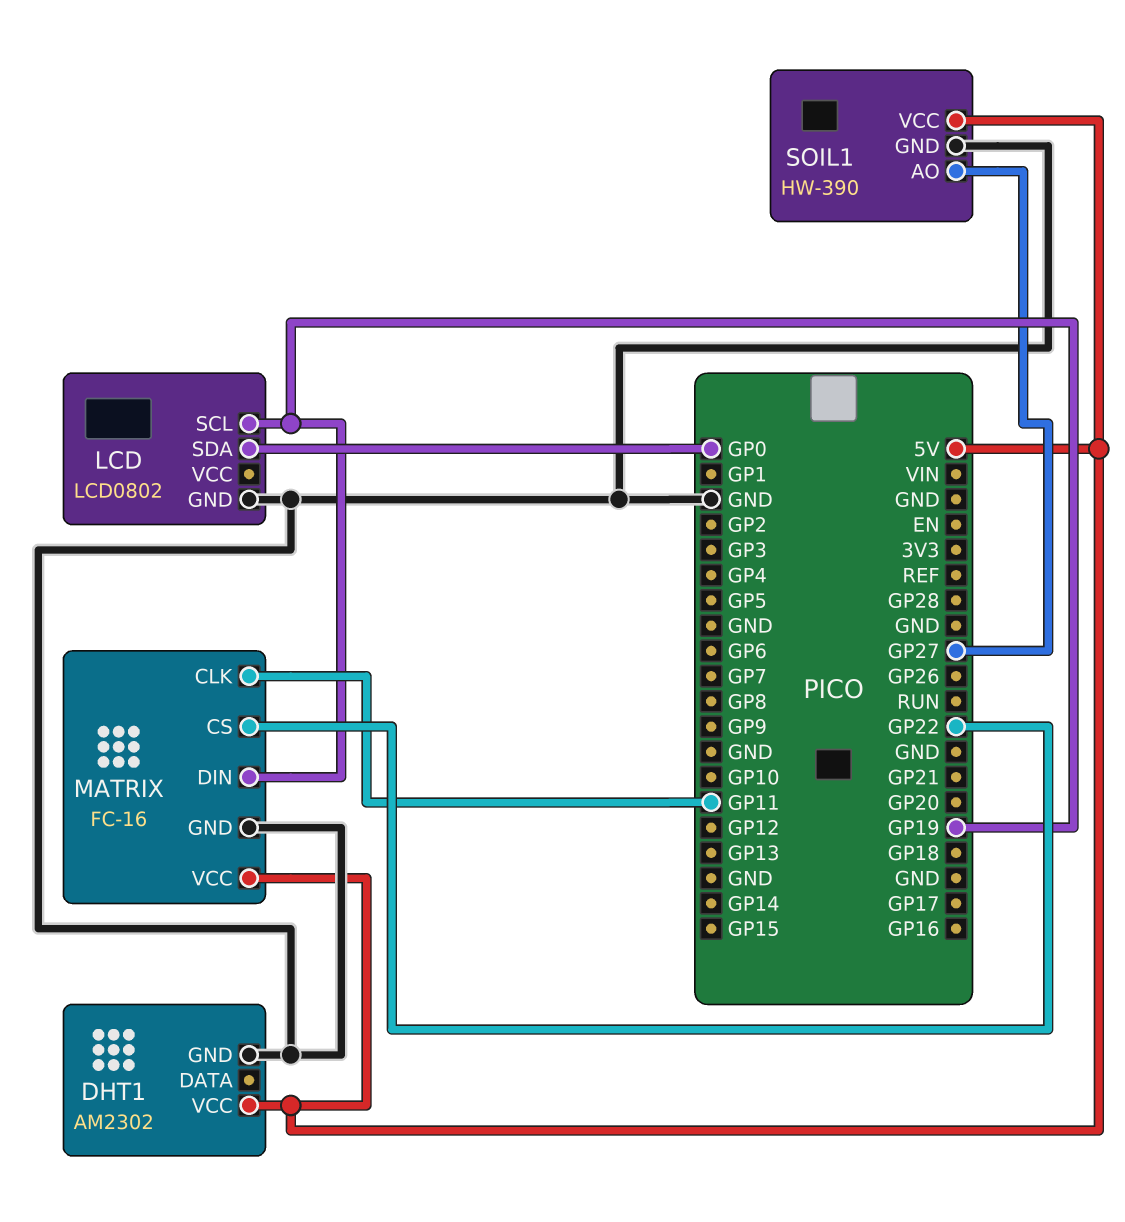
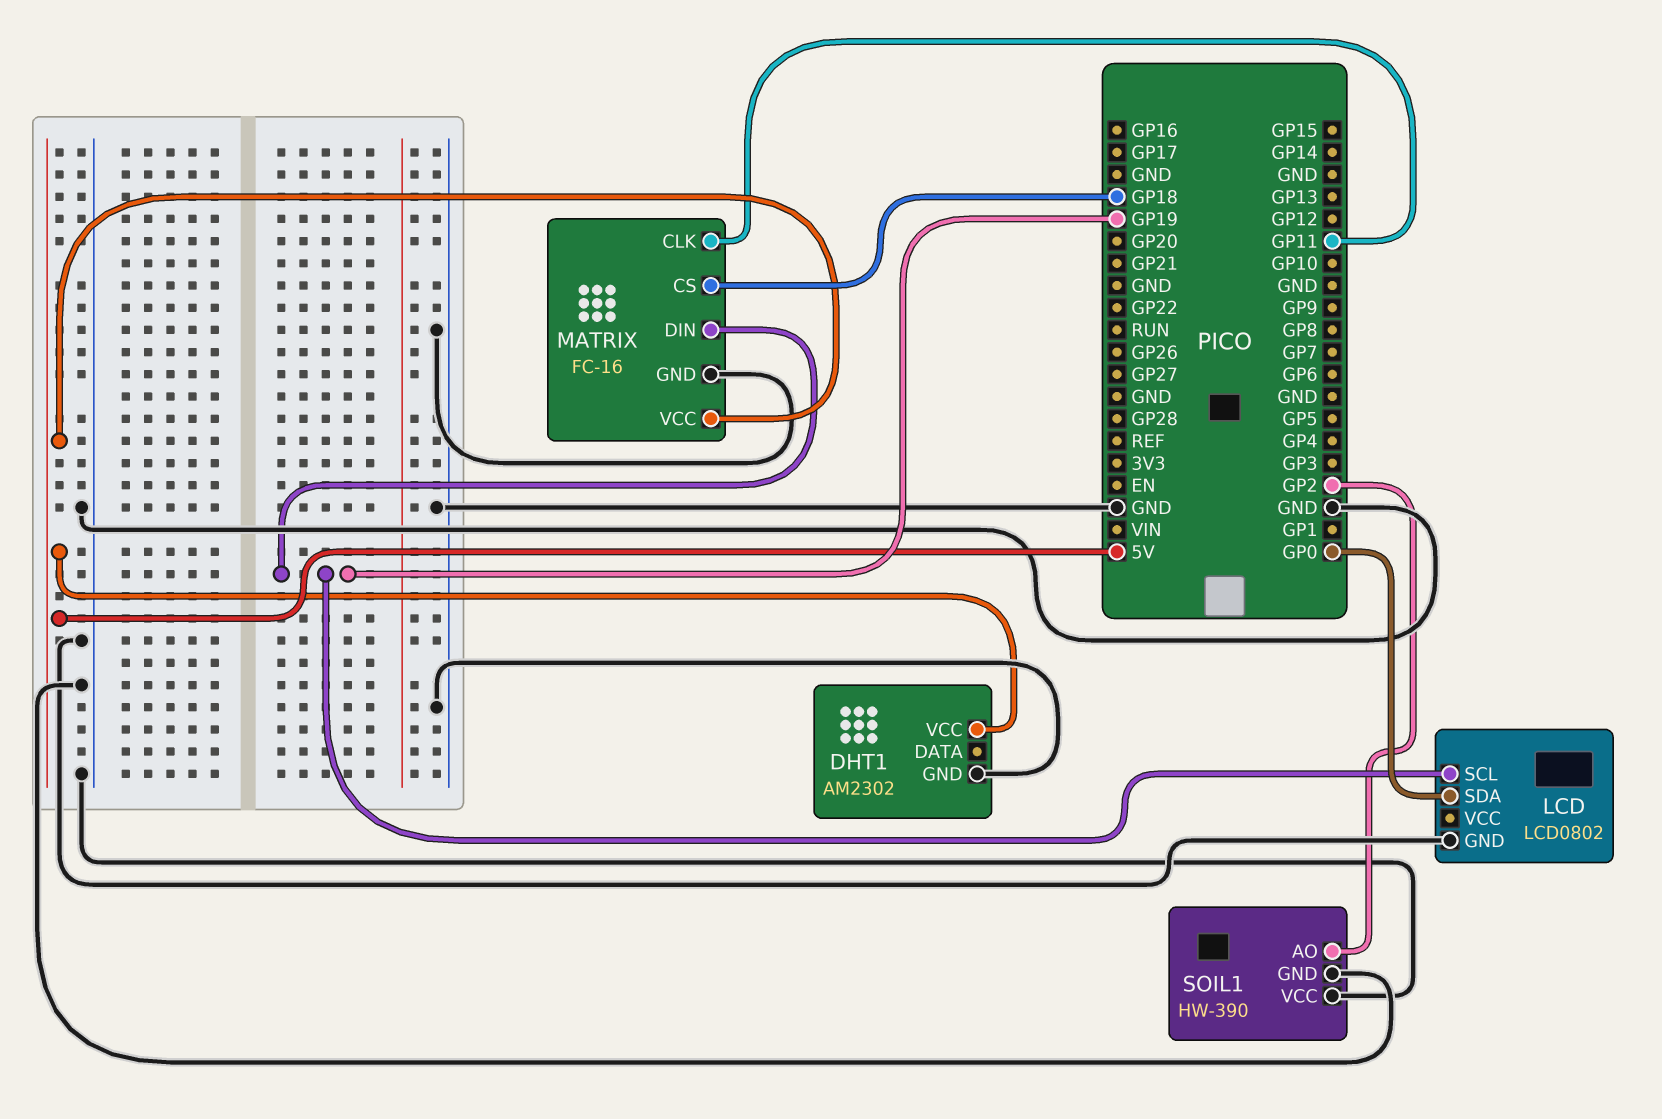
MATRIX pin CS: GP22 -> GP18
SOIL1 pin AO: GP27 -> GP2
SOIL1 pin VCC: 5V -> GND

